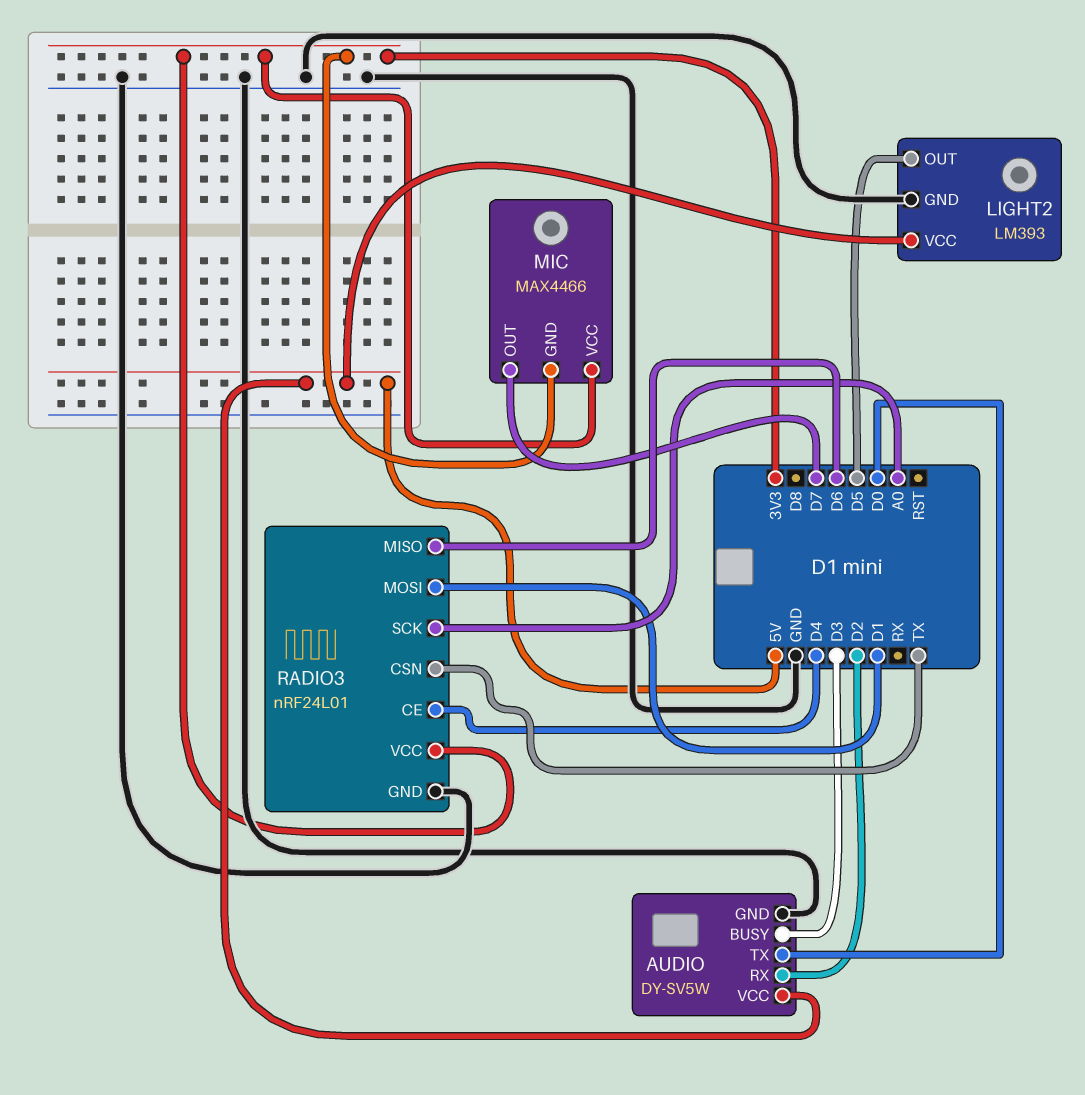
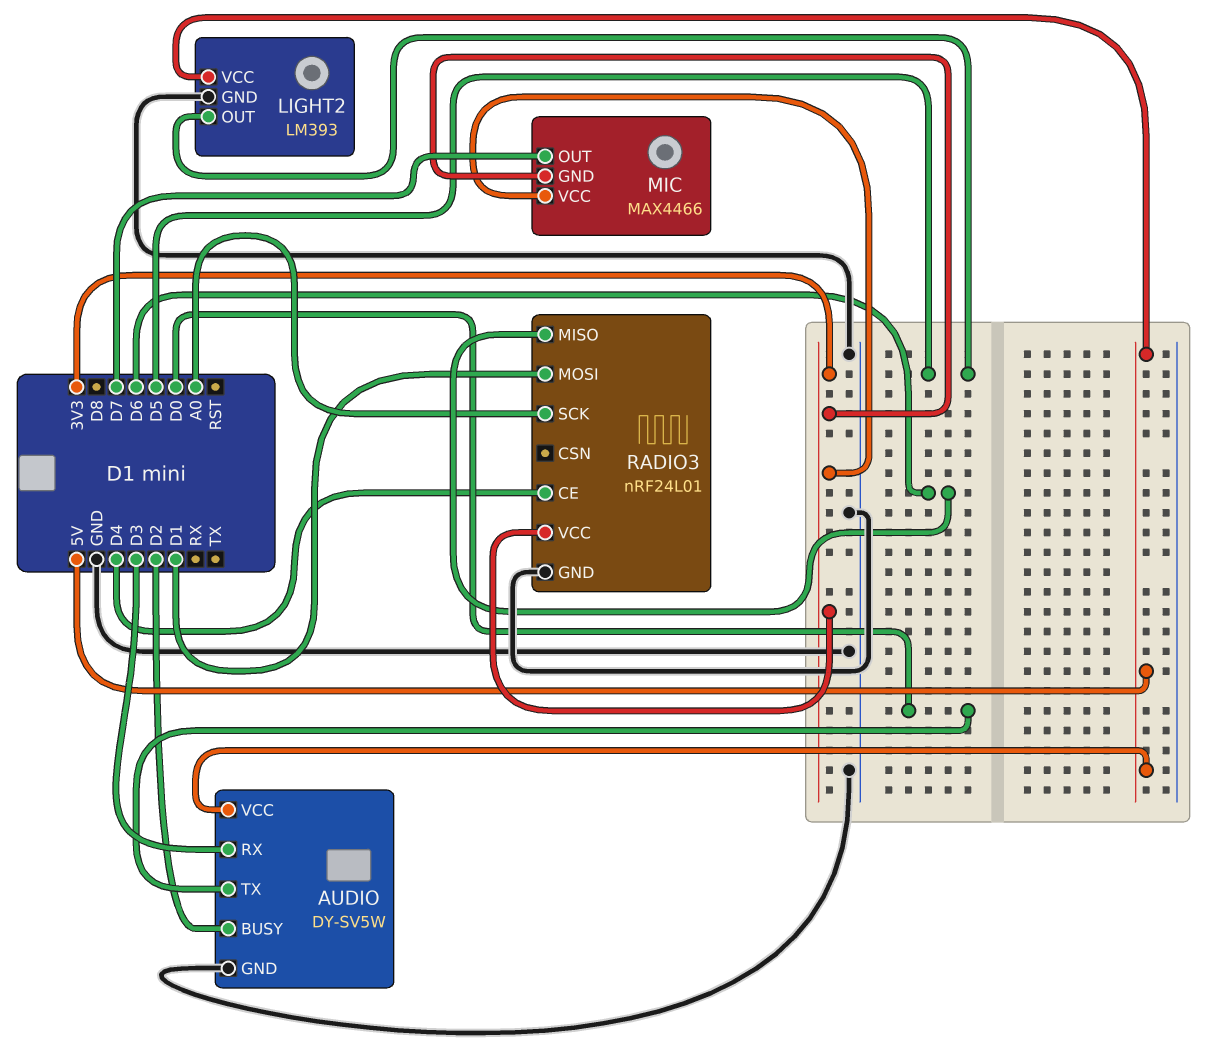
AUDIO pin BUSY: D3 -> D2
AUDIO pin RX: D2 -> D3
RADIO3 pin CSN: TX -> none

